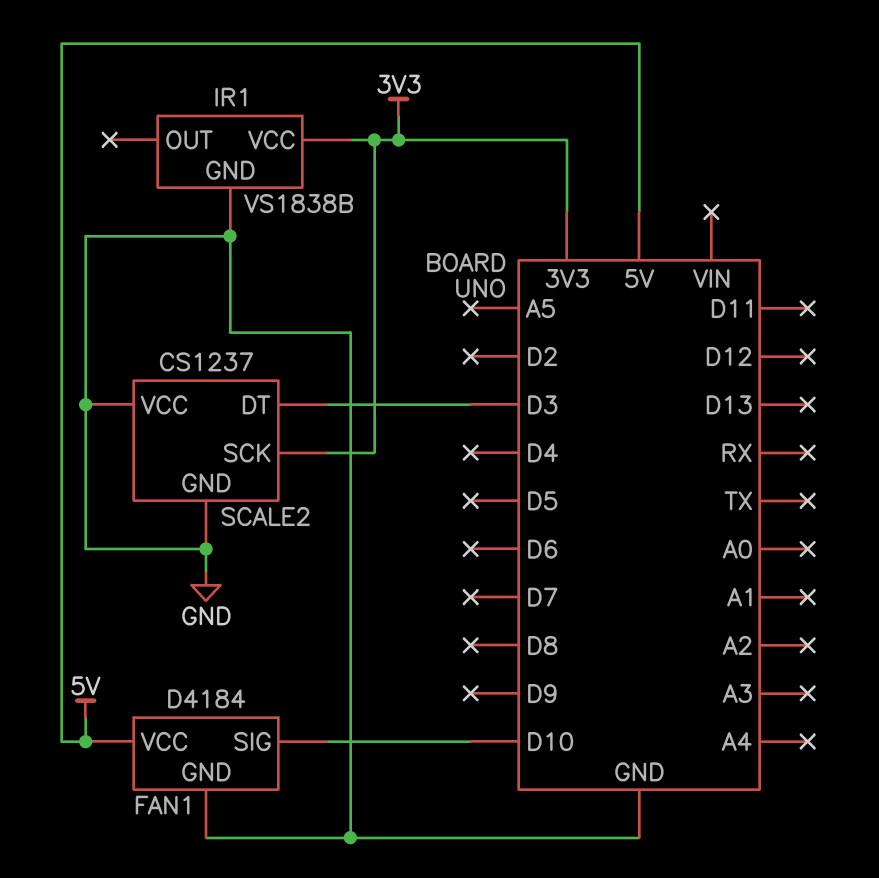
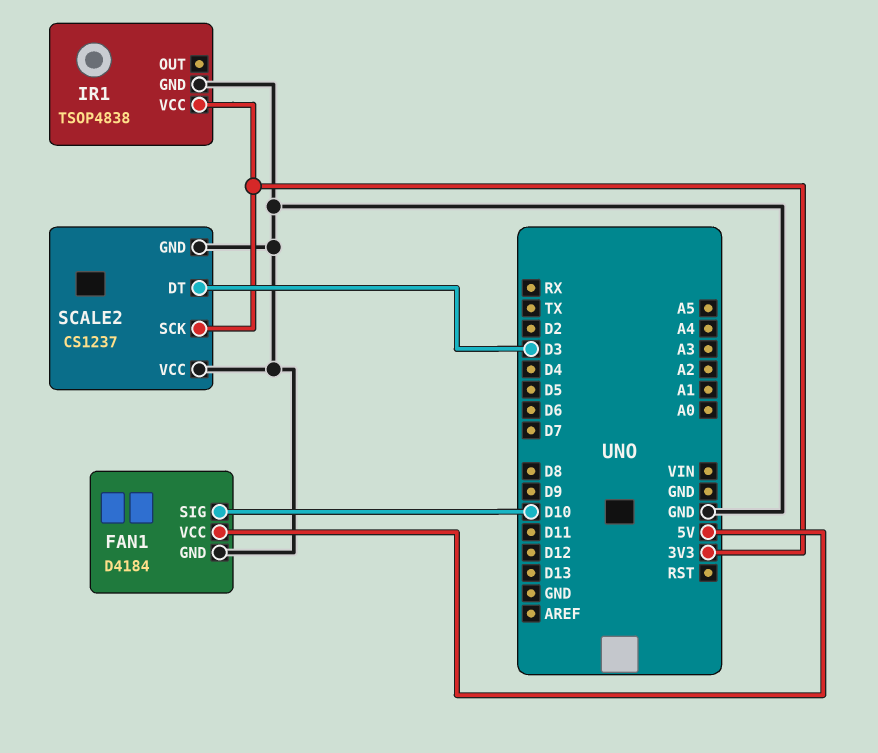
IR1: VS1838B -> TSOP4838

